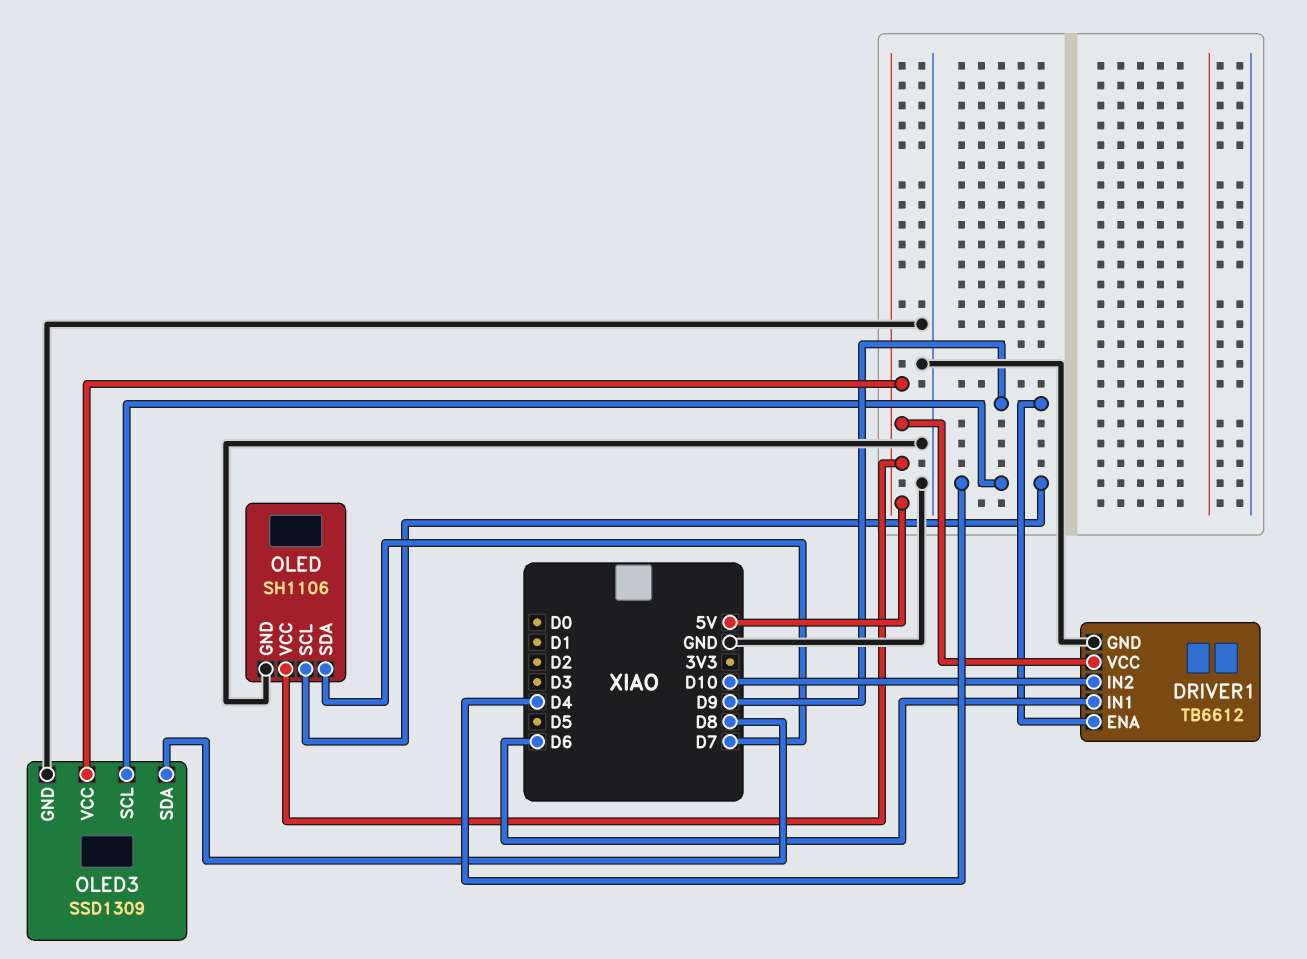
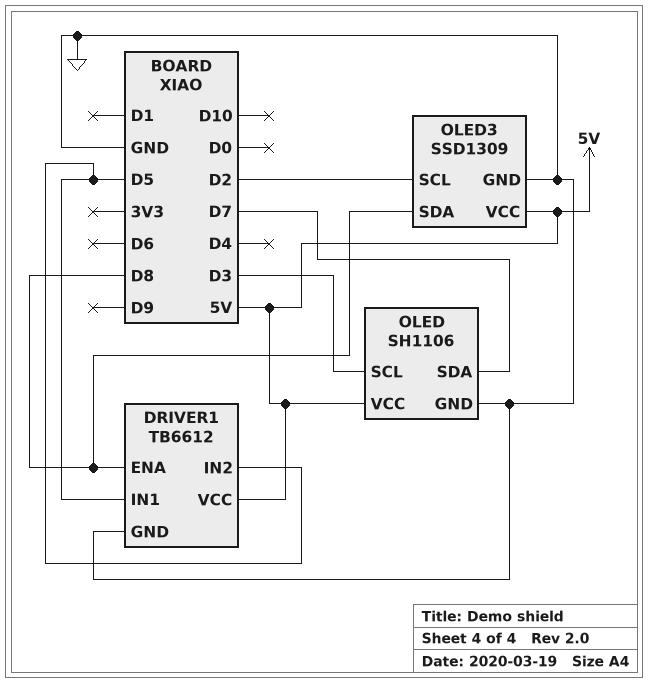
DRIVER1 pin ENA: D9 -> D8
DRIVER1 pin IN1: D6 -> D5
DRIVER1 pin IN2: D10 -> D5
OLED pin SCL: D4 -> D3
OLED3 pin SCL: D4 -> D2

